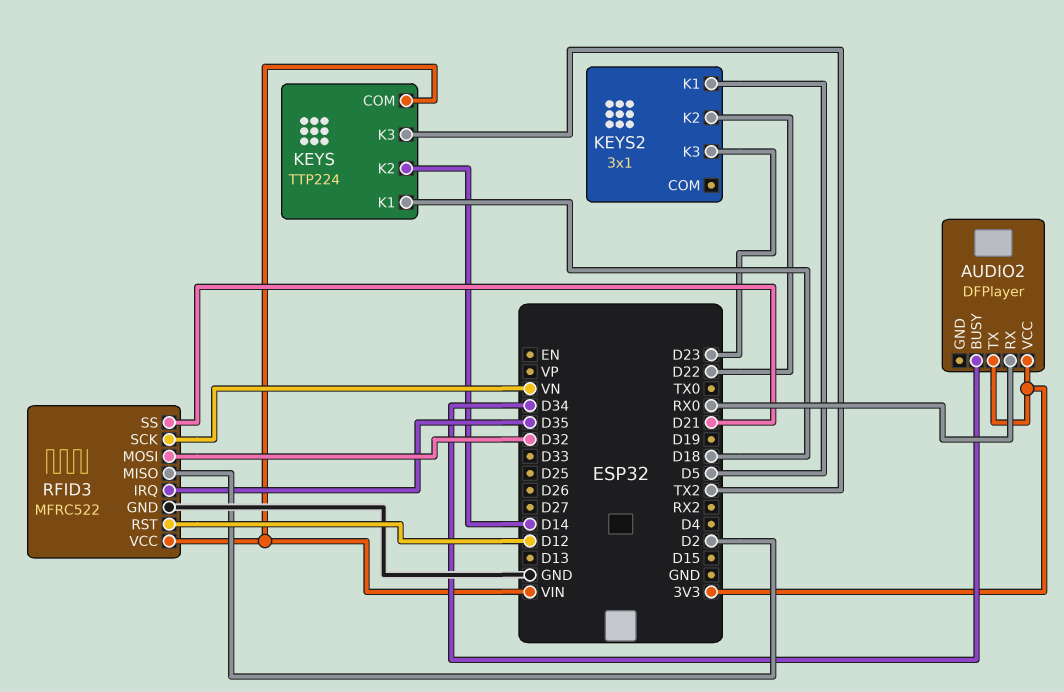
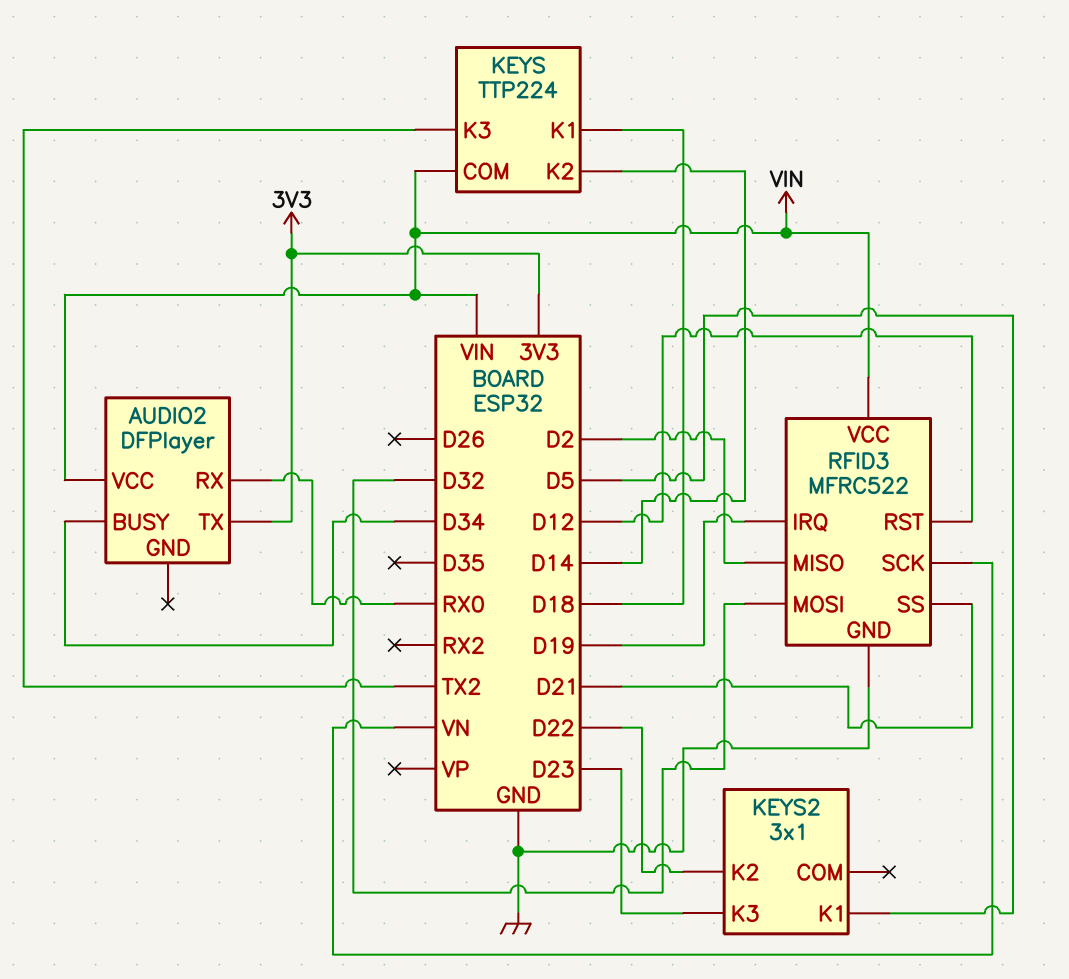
AUDIO2 pin VCC: 3V3 -> VIN
RFID3 pin IRQ: D35 -> D19

